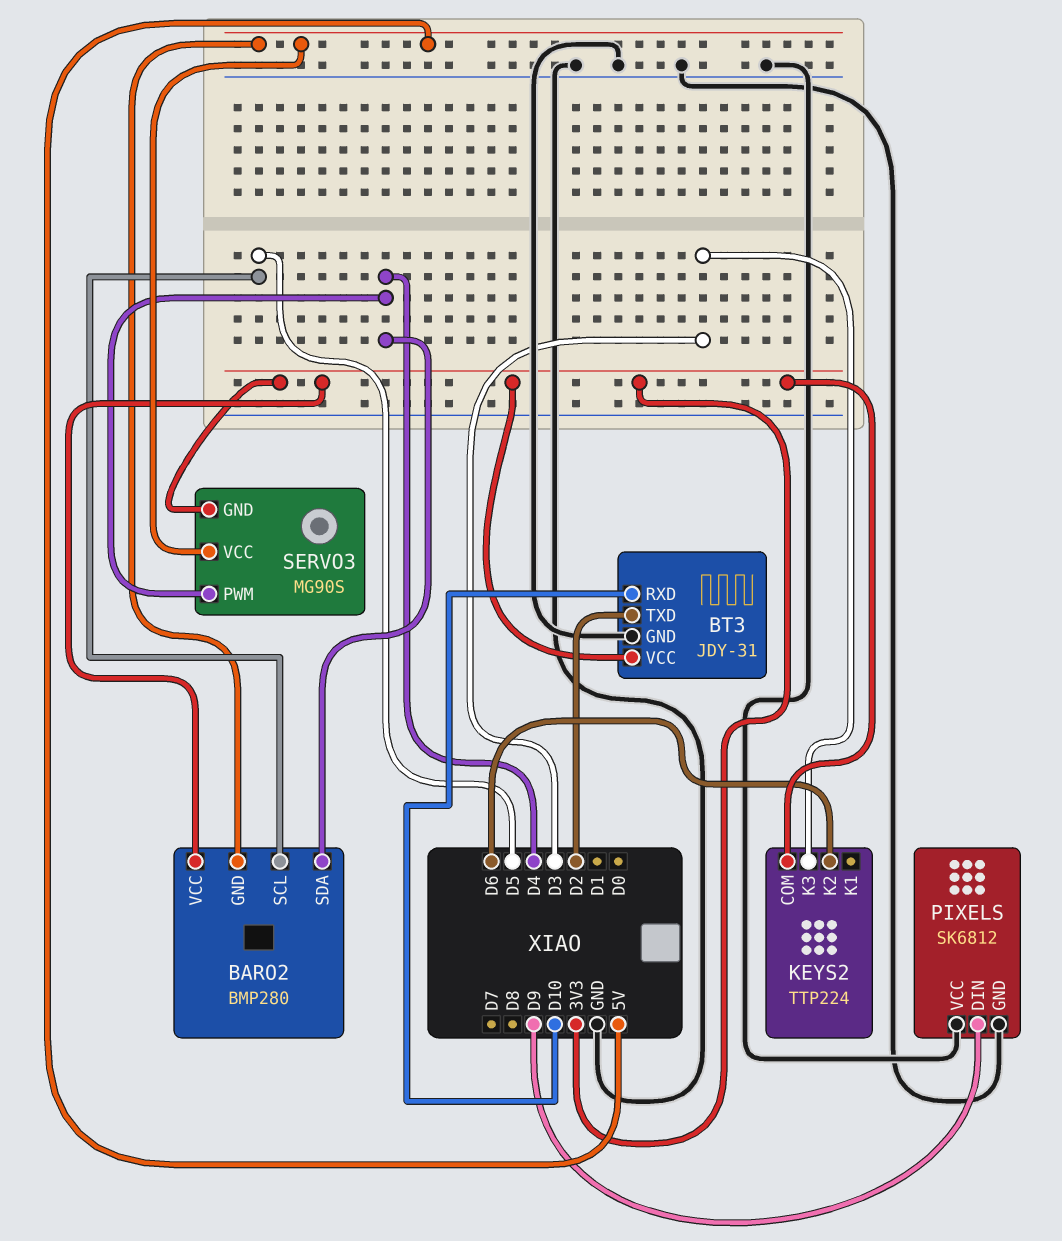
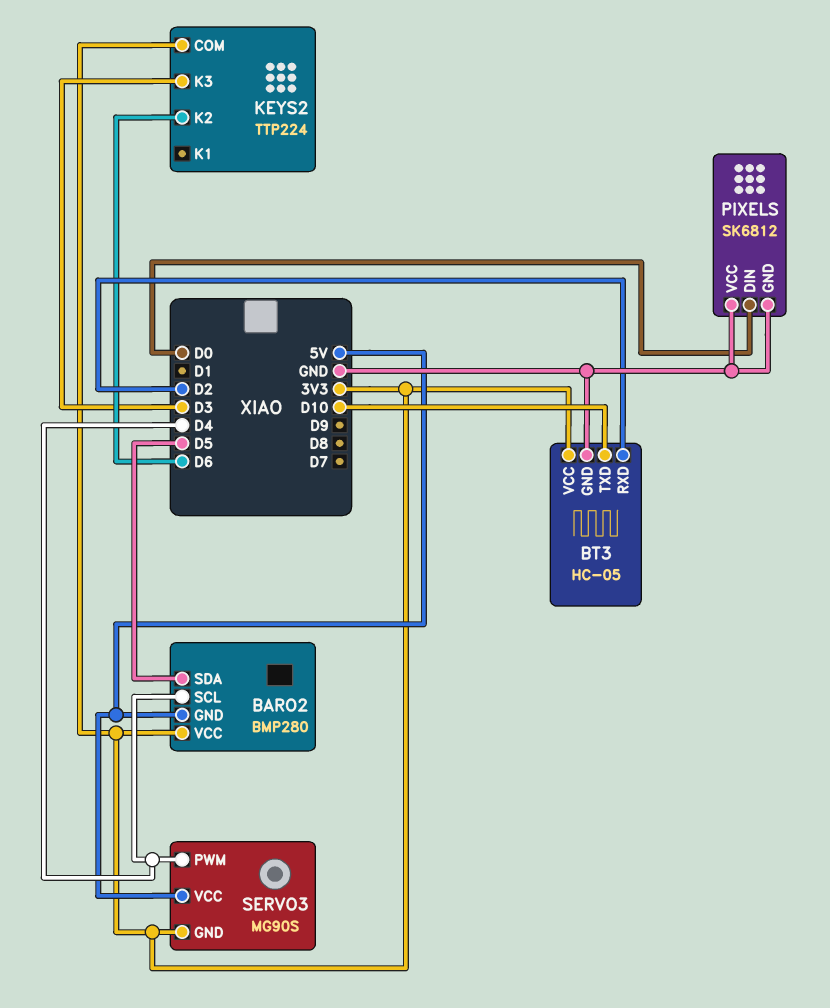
BARO2 pin SCL: D5 -> D4
BARO2 pin SDA: D4 -> D5
BT3: JDY-31 -> HC-05
BT3 pin RXD: D10 -> D2
BT3 pin TXD: D2 -> D10
PIXELS pin DIN: D9 -> D0

